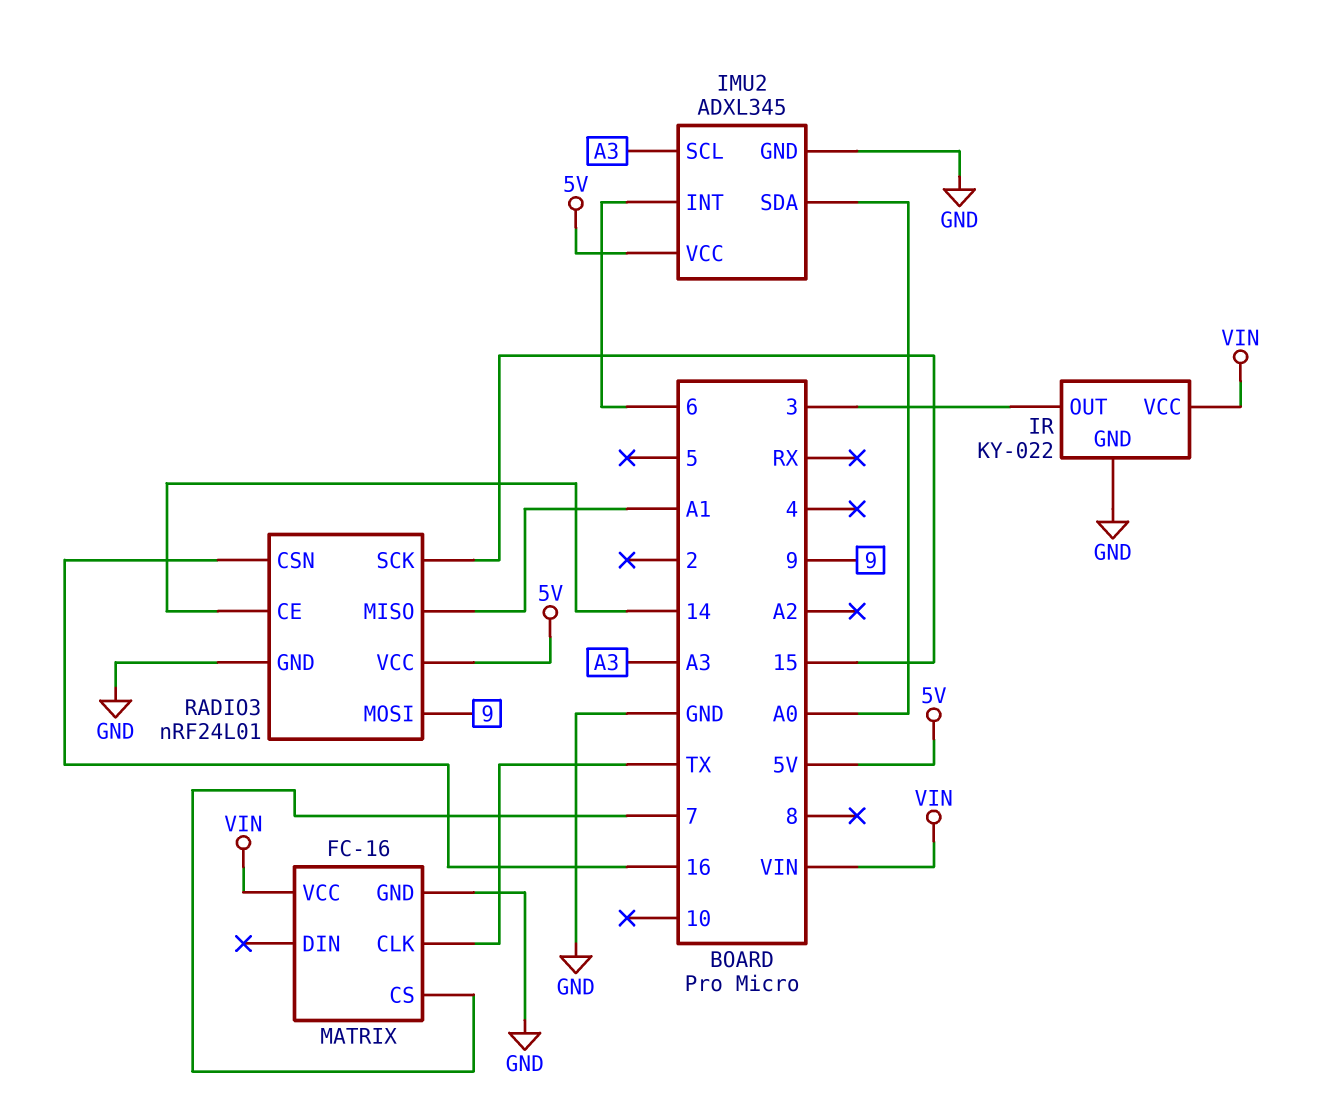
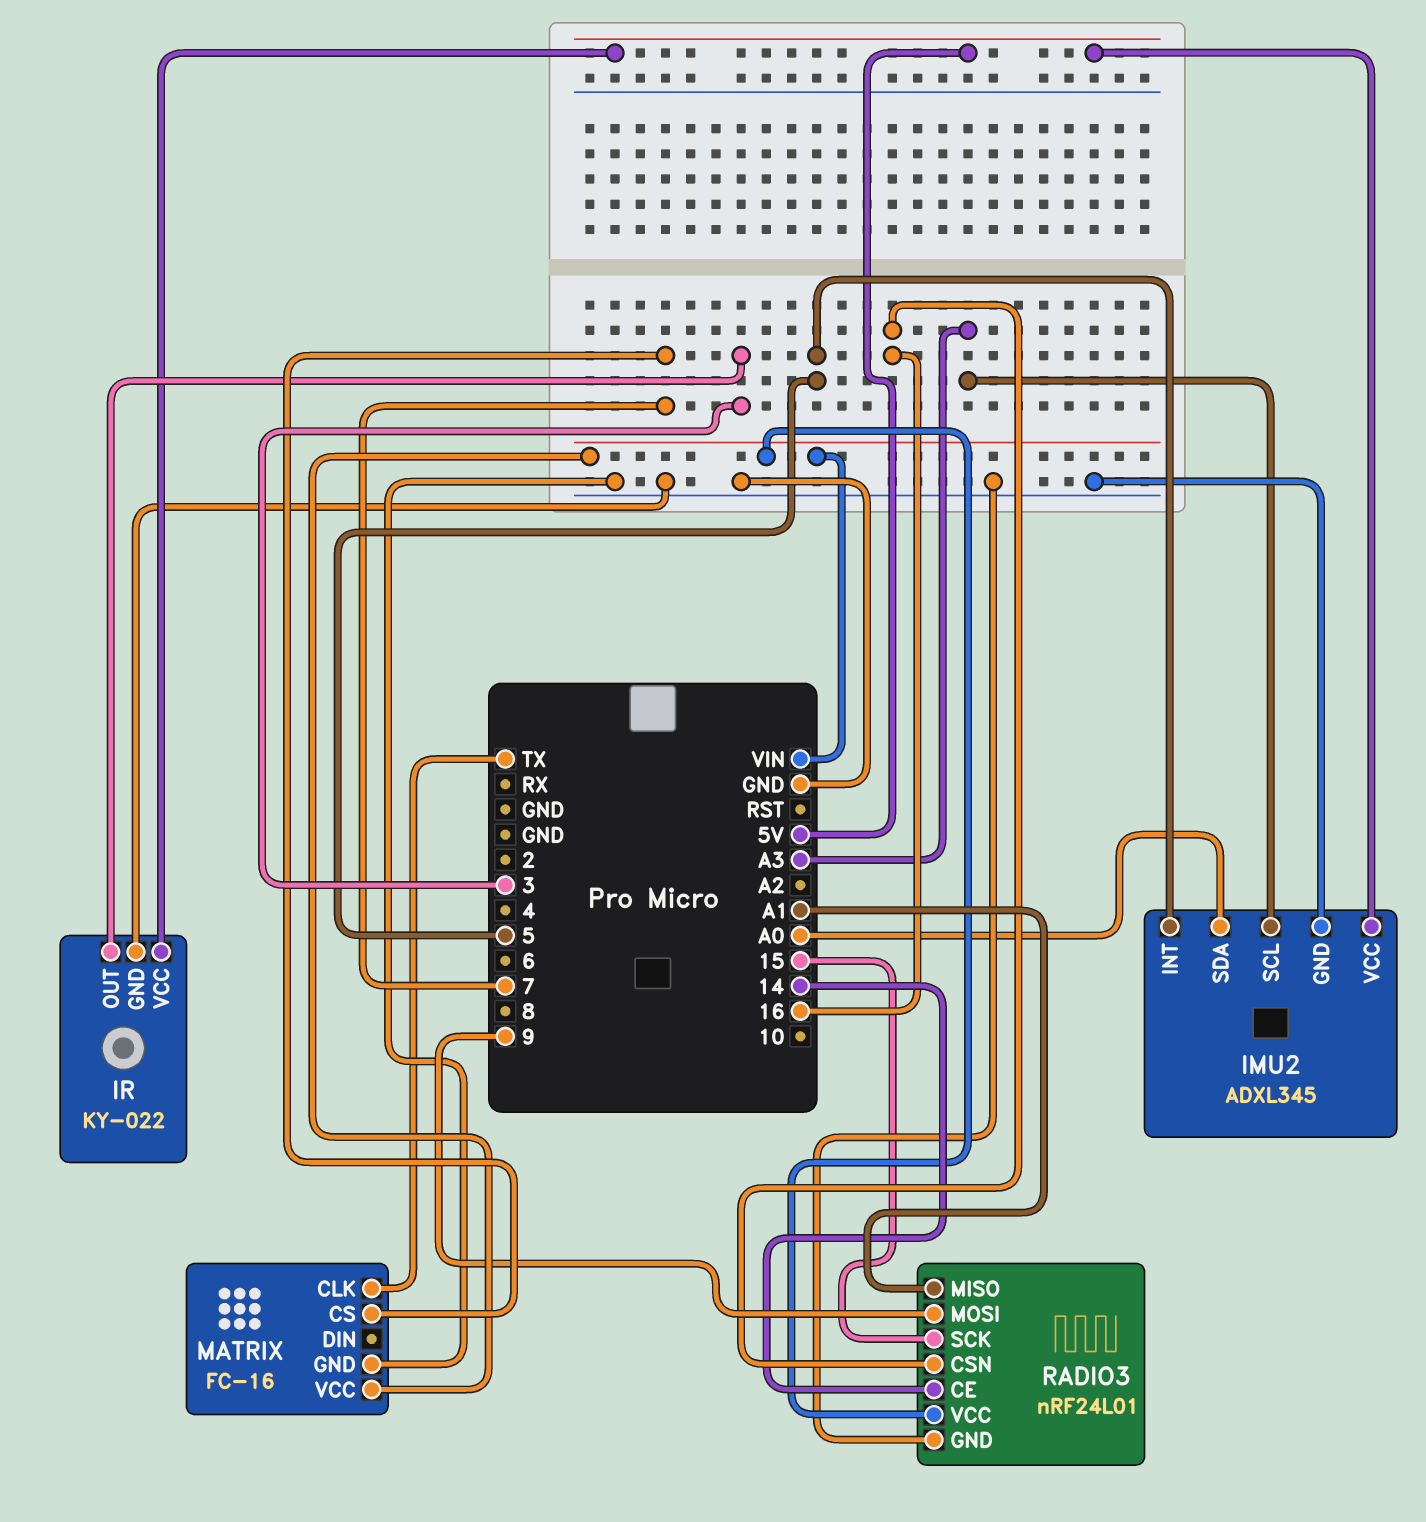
IMU2 pin INT: 6 -> 5
IR pin VCC: VIN -> 5V
RADIO3 pin VCC: 5V -> VIN

